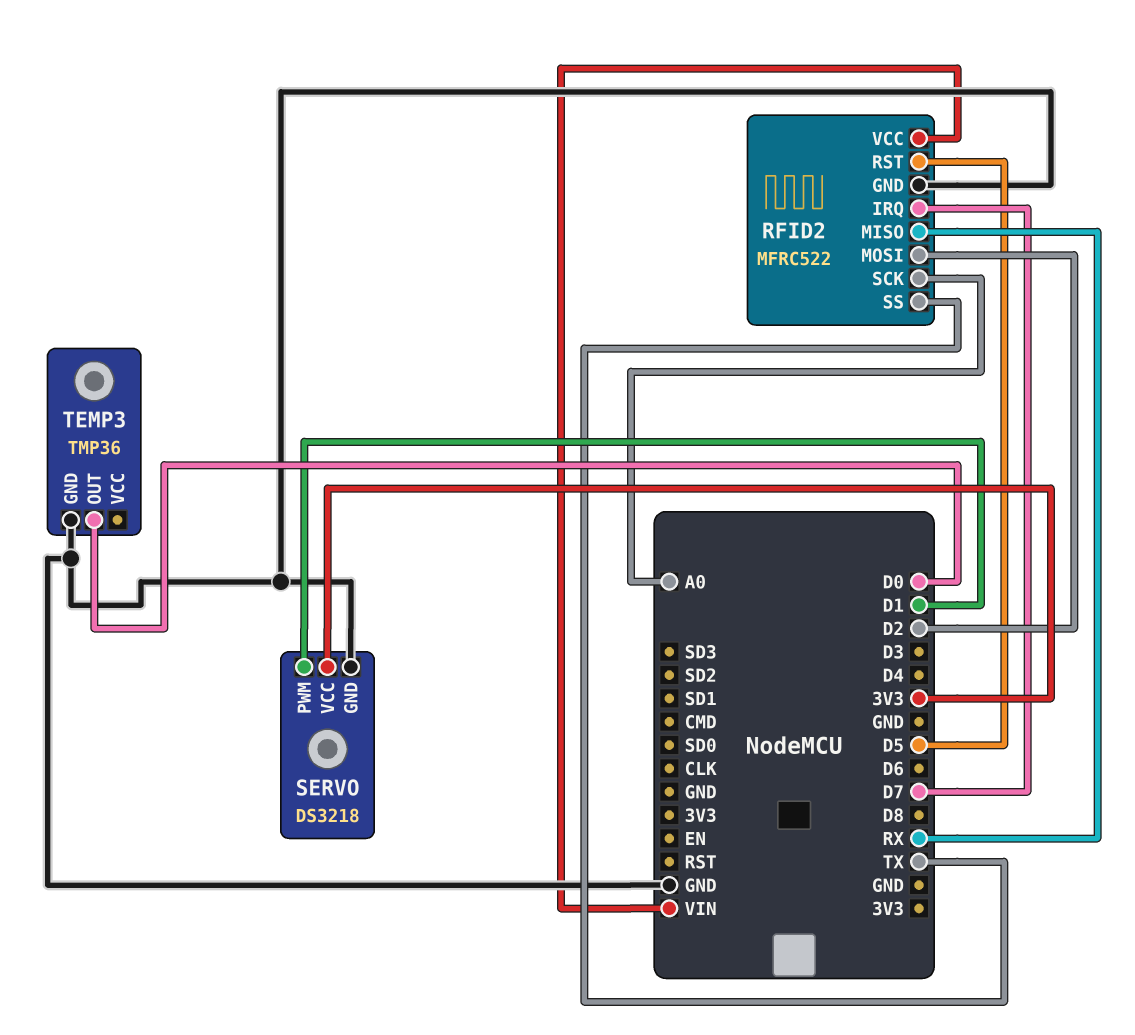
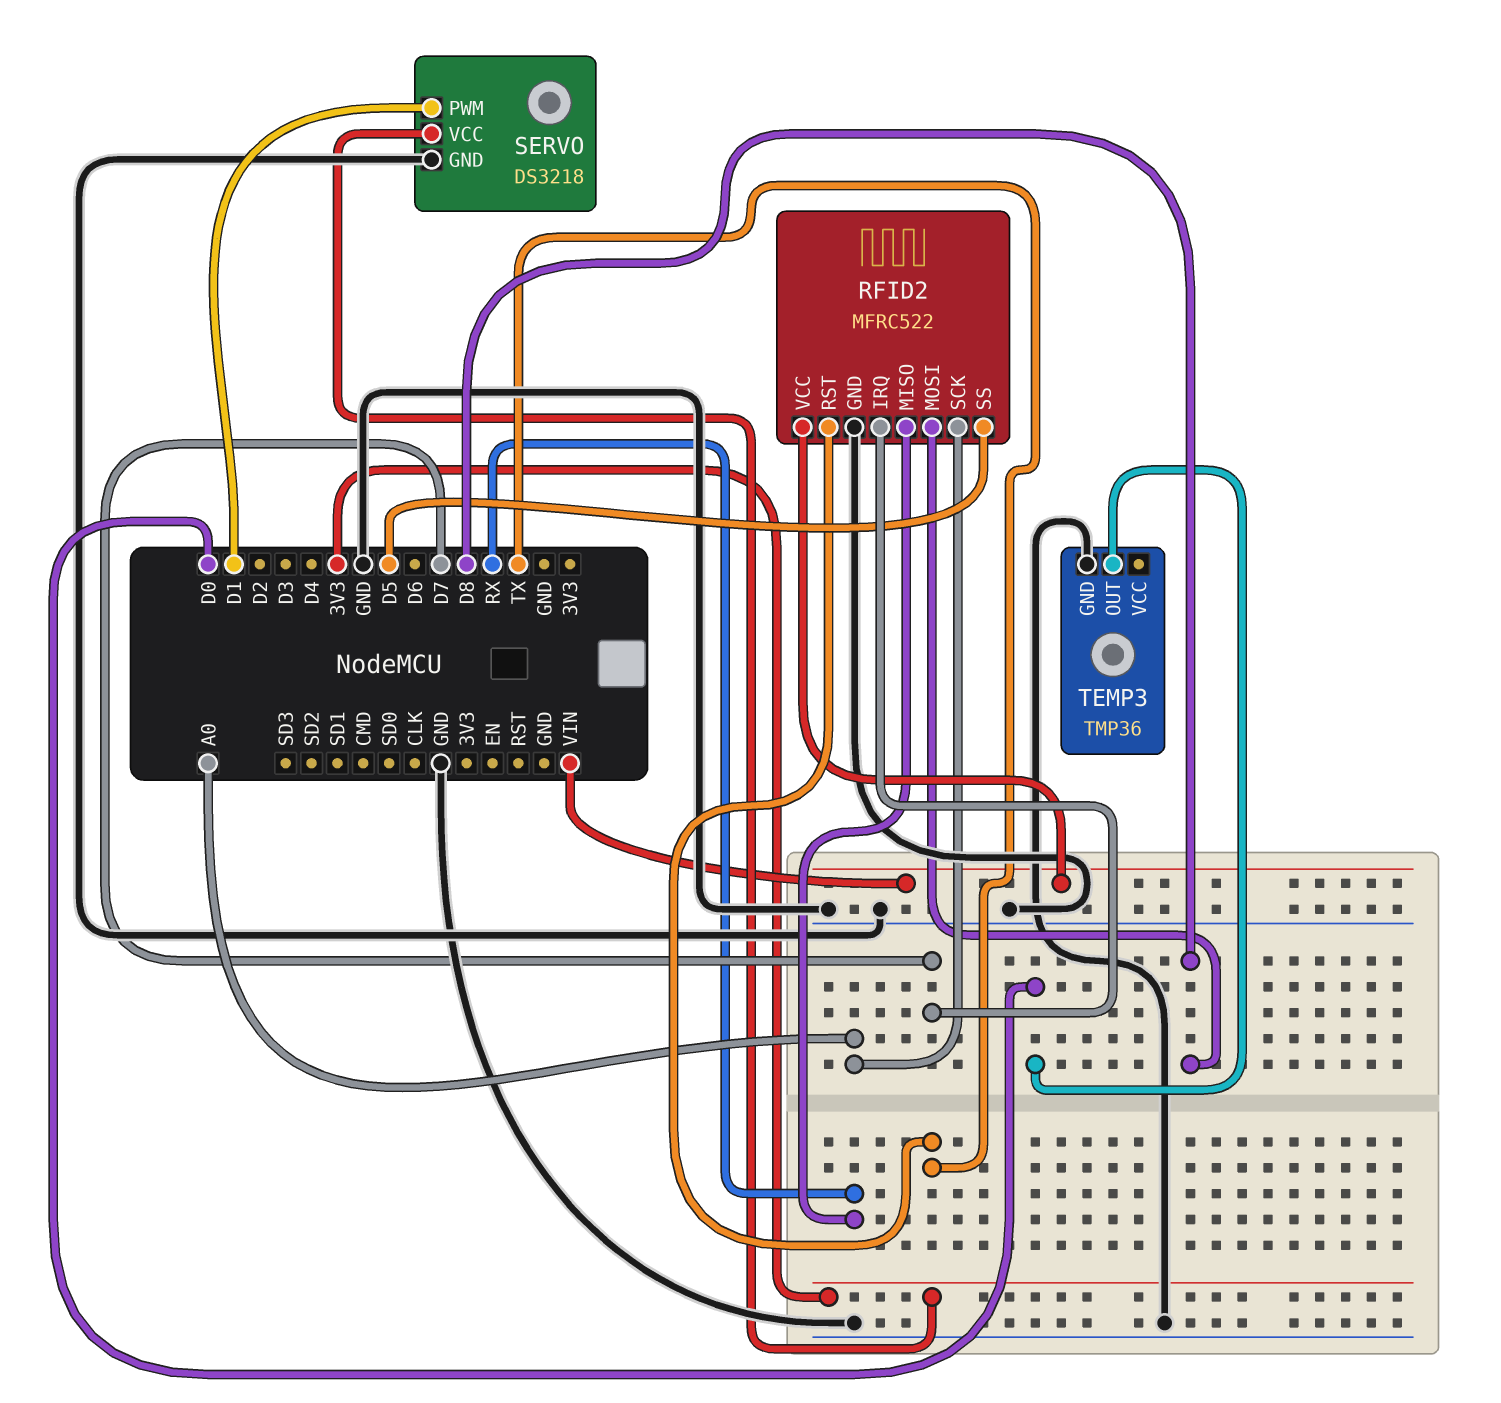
RFID2 pin MOSI: D2 -> D8
RFID2 pin RST: D5 -> TX
RFID2 pin SS: TX -> D5

